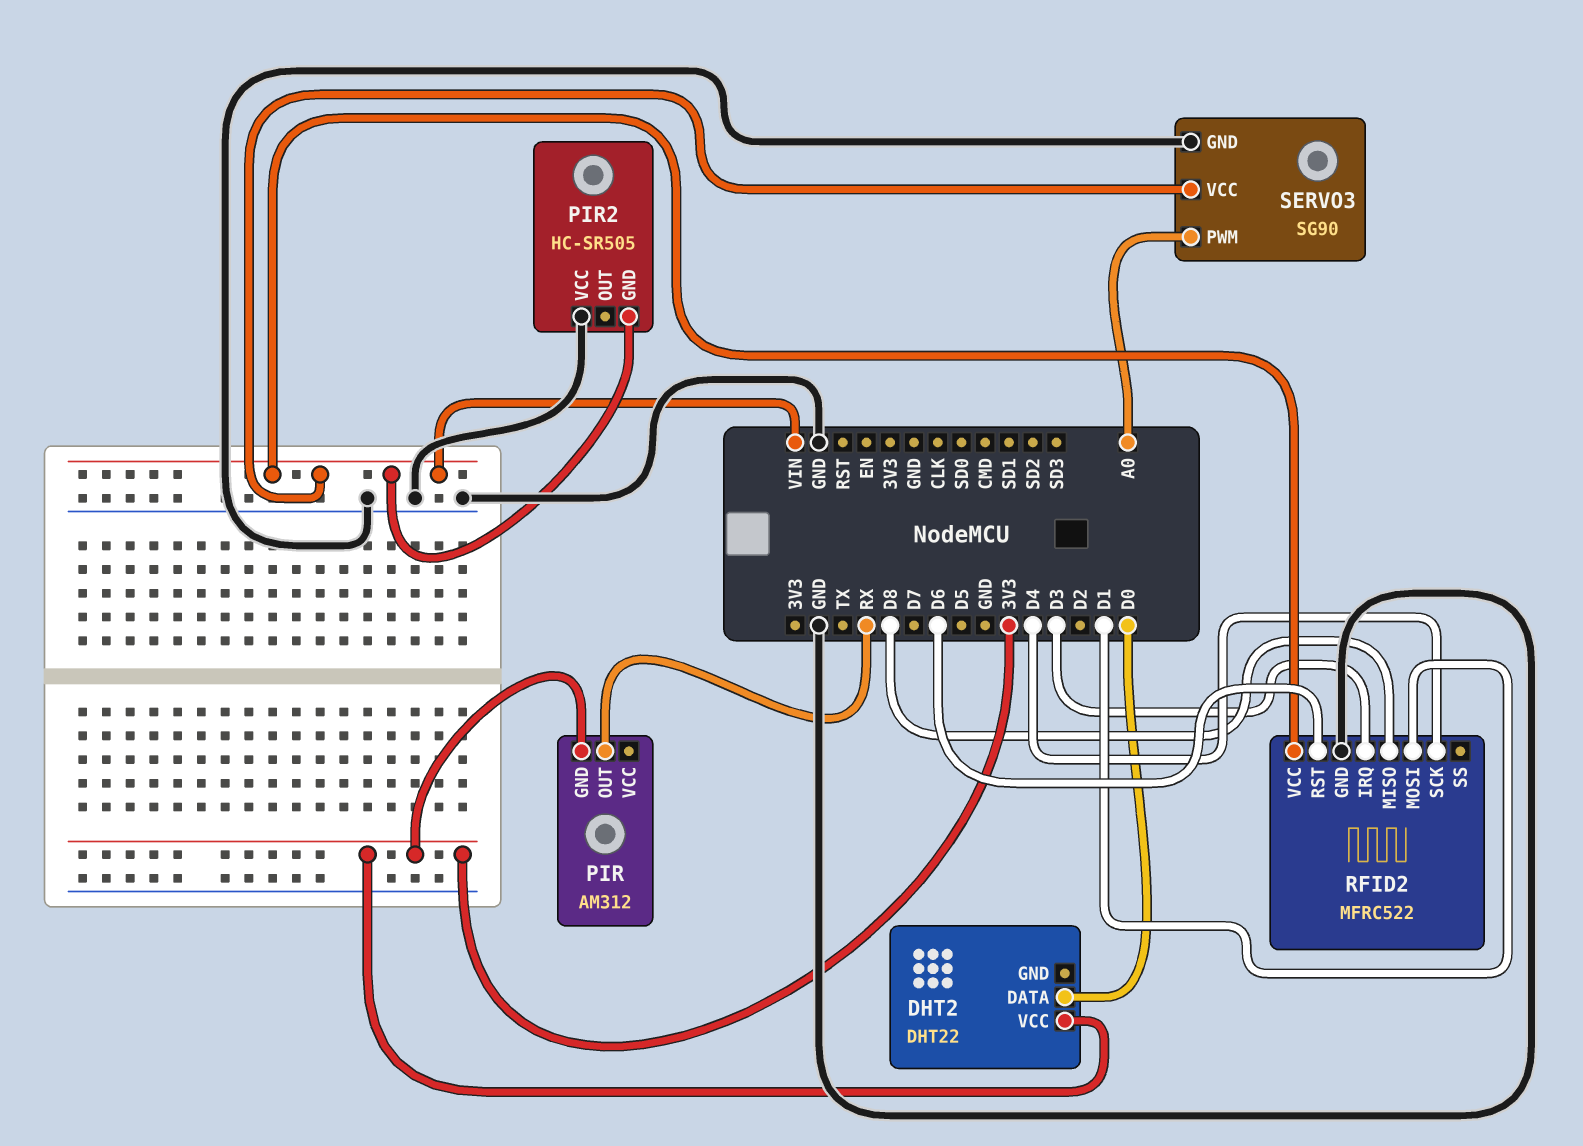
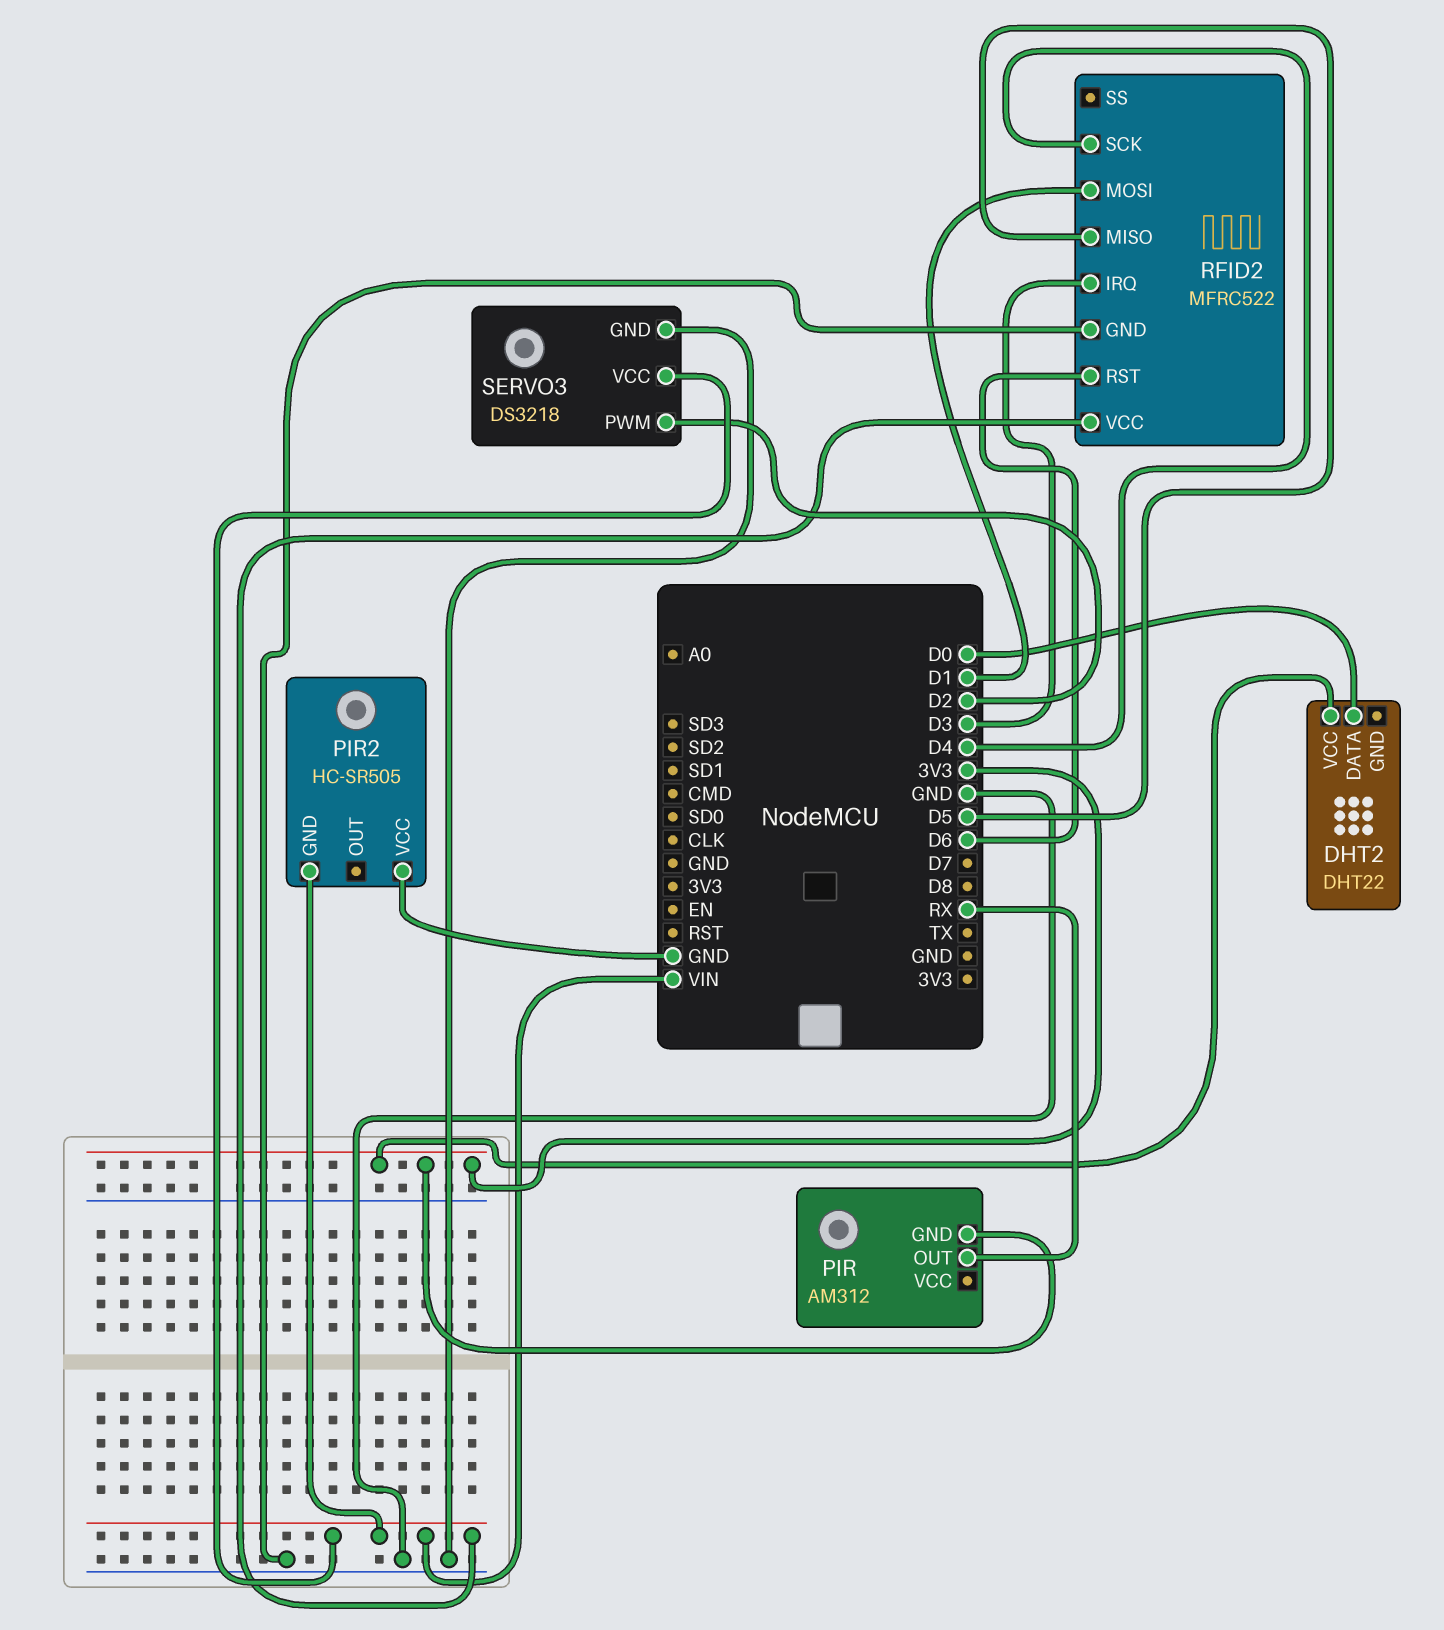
RFID2 pin MISO: D8 -> D5
SERVO3: SG90 -> DS3218
SERVO3 pin PWM: A0 -> D2

